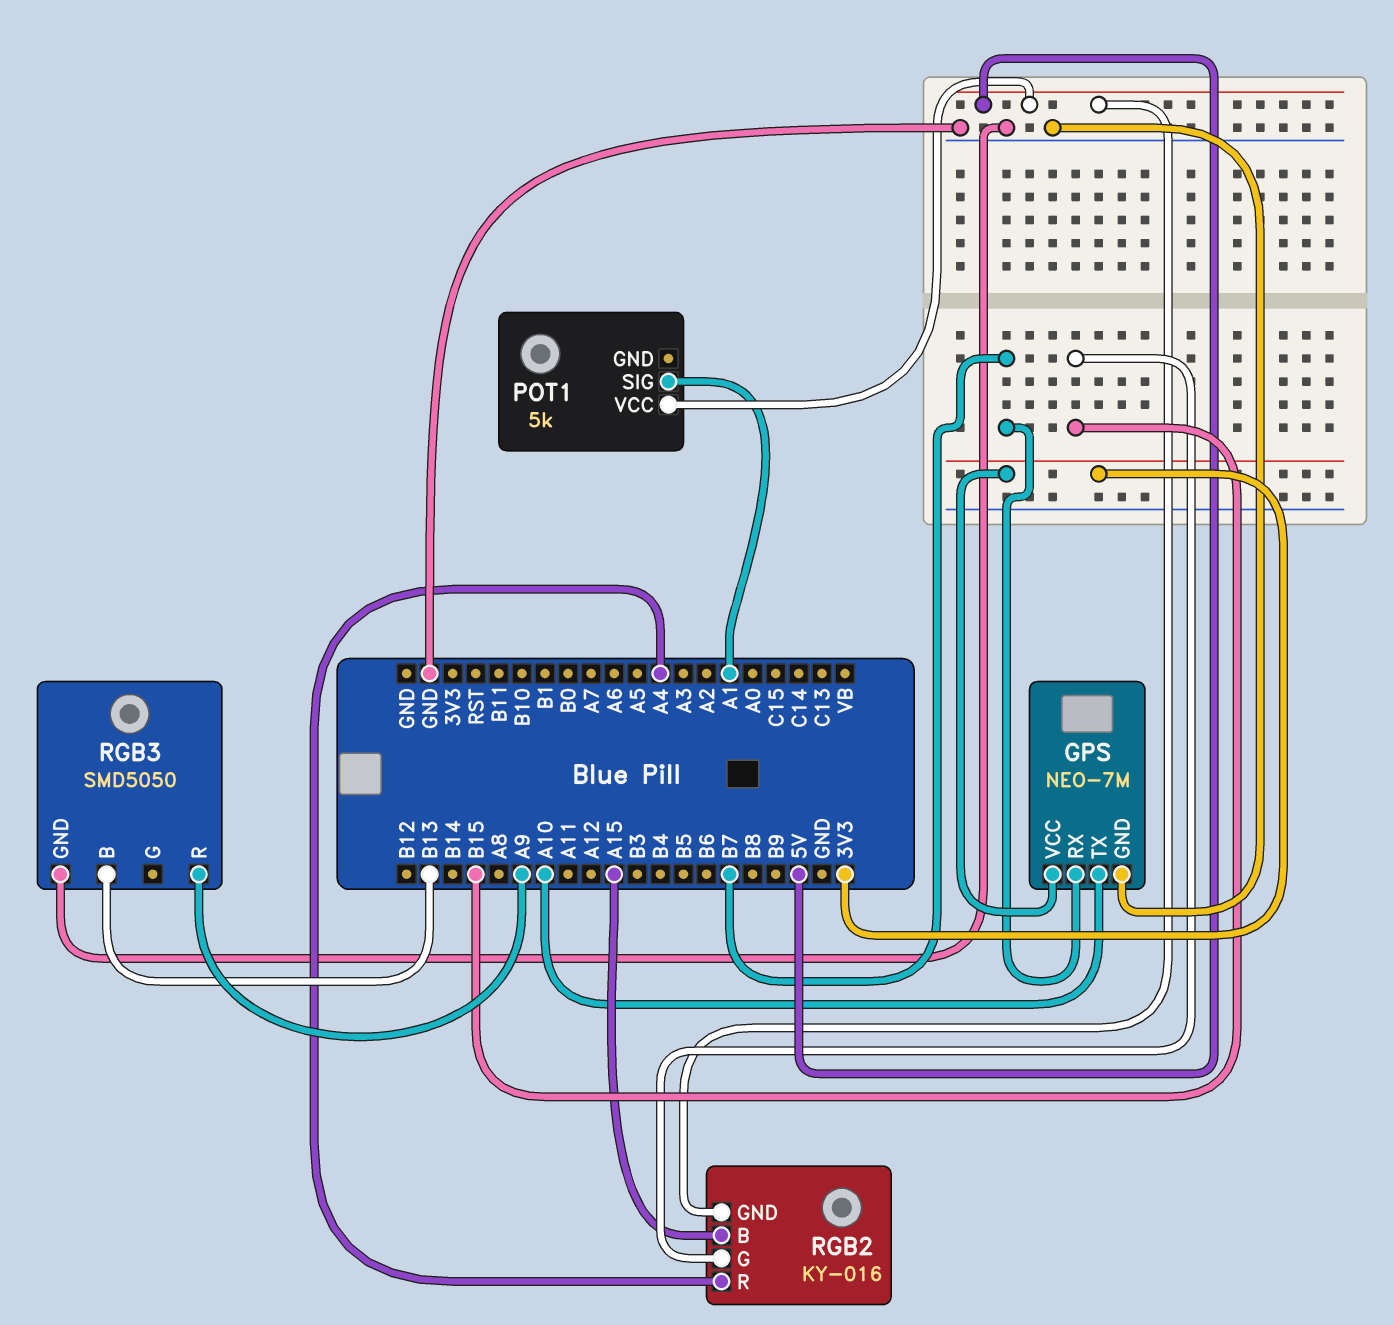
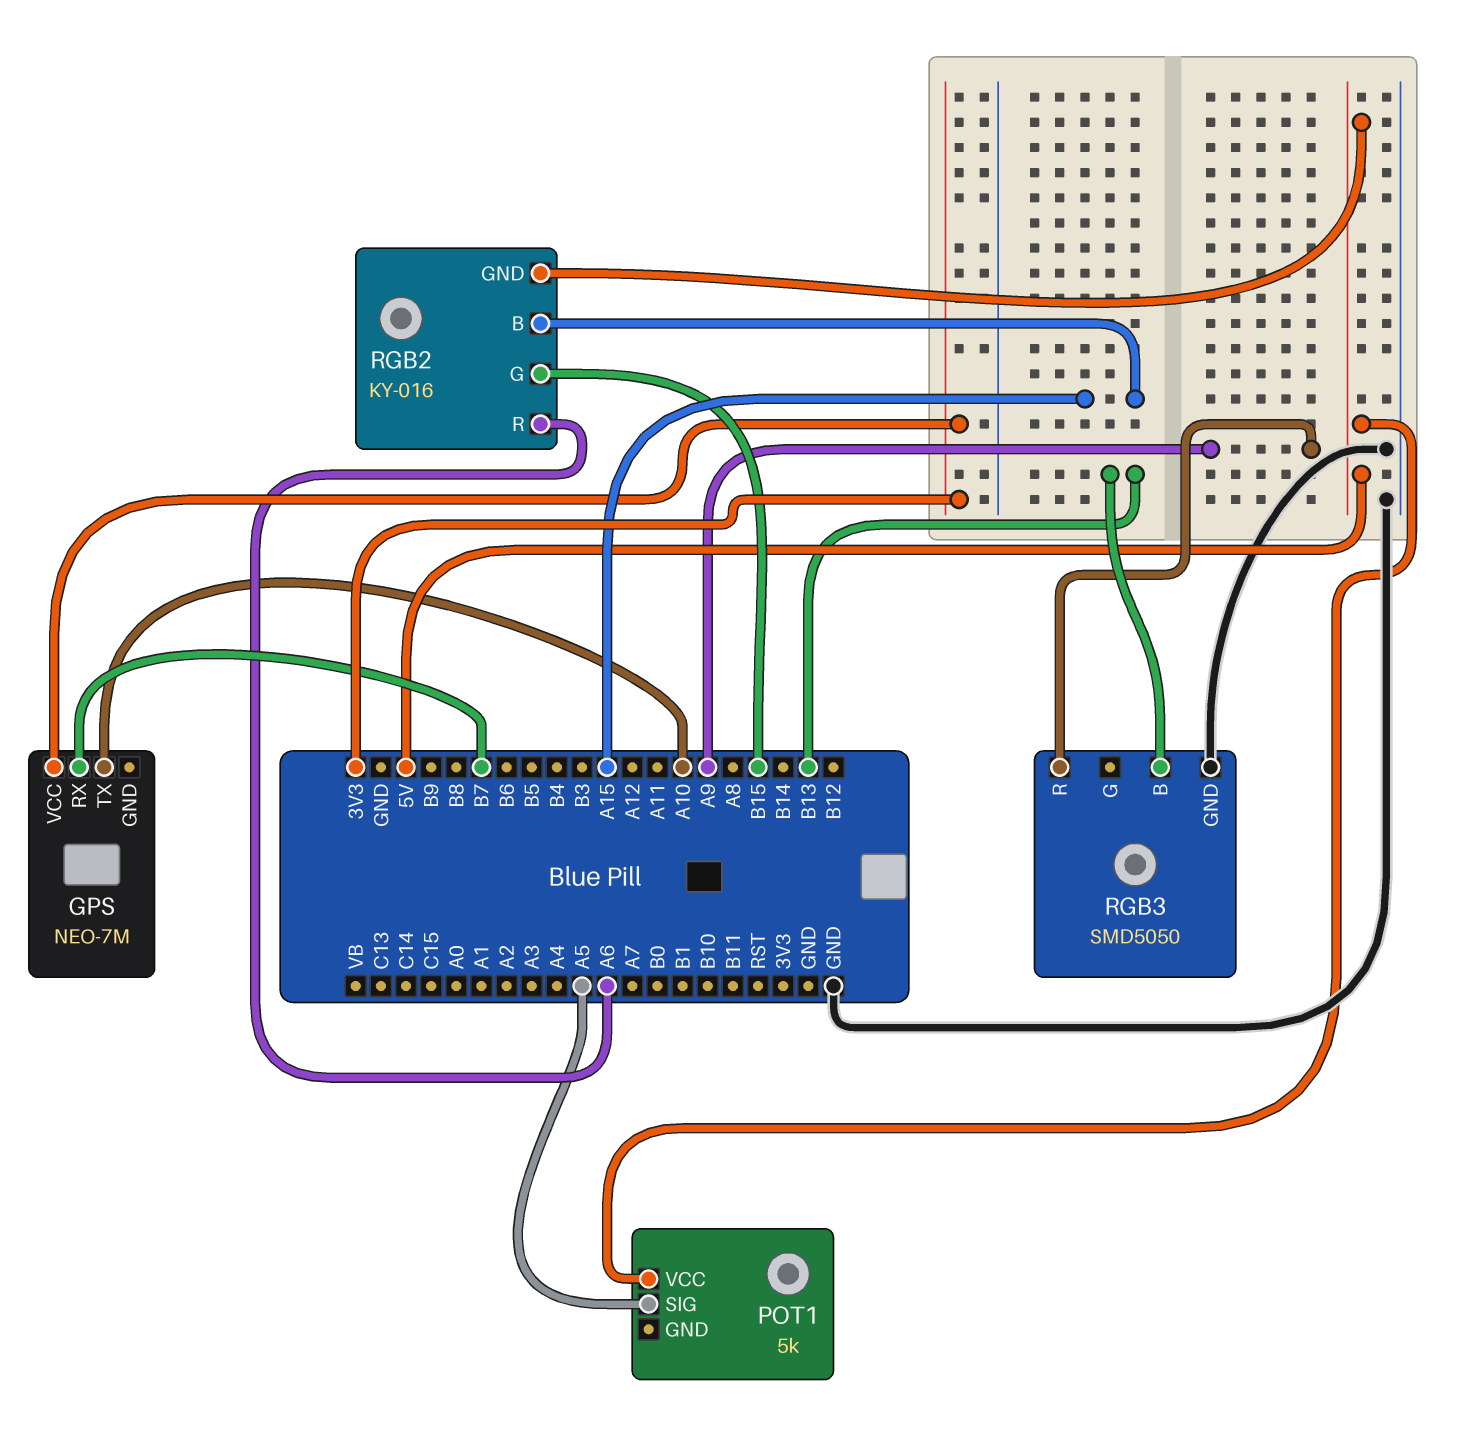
GPS pin GND: GND -> none
POT1 pin SIG: A1 -> A5
RGB2 pin R: A4 -> A6

